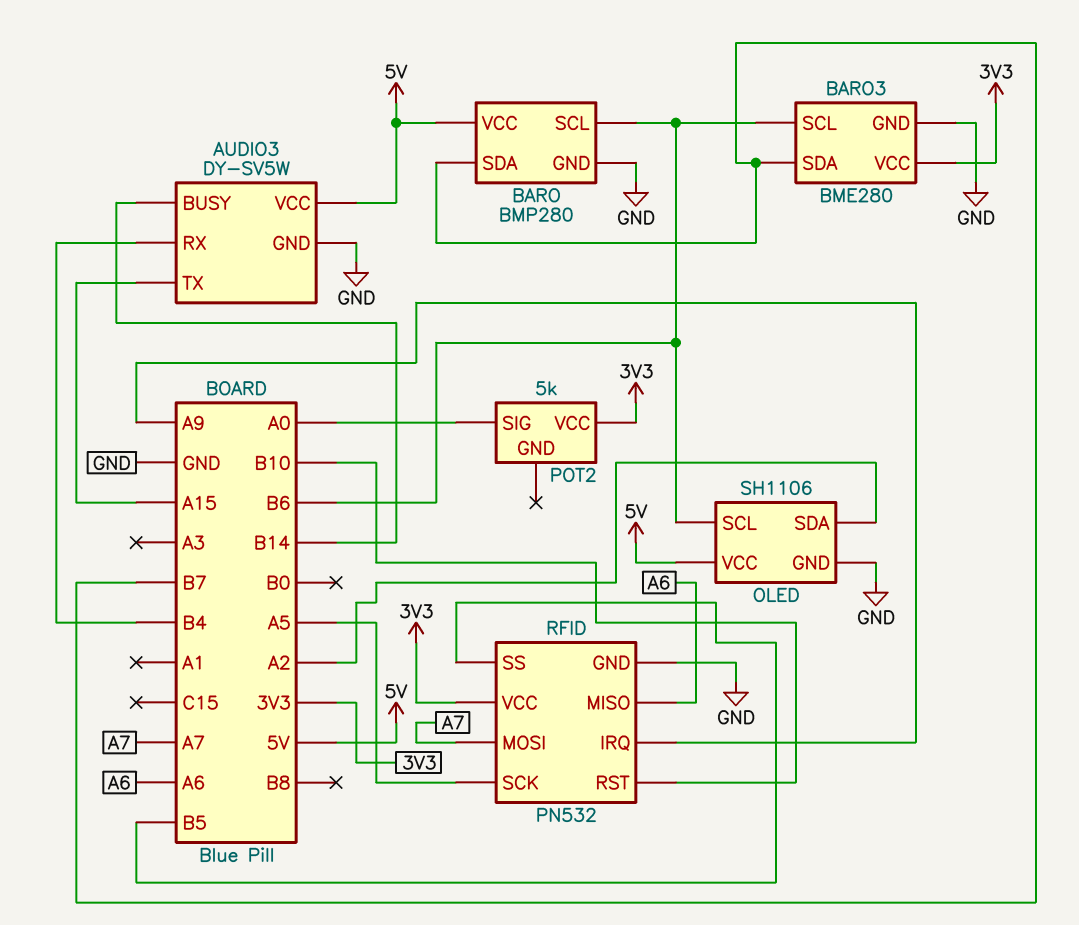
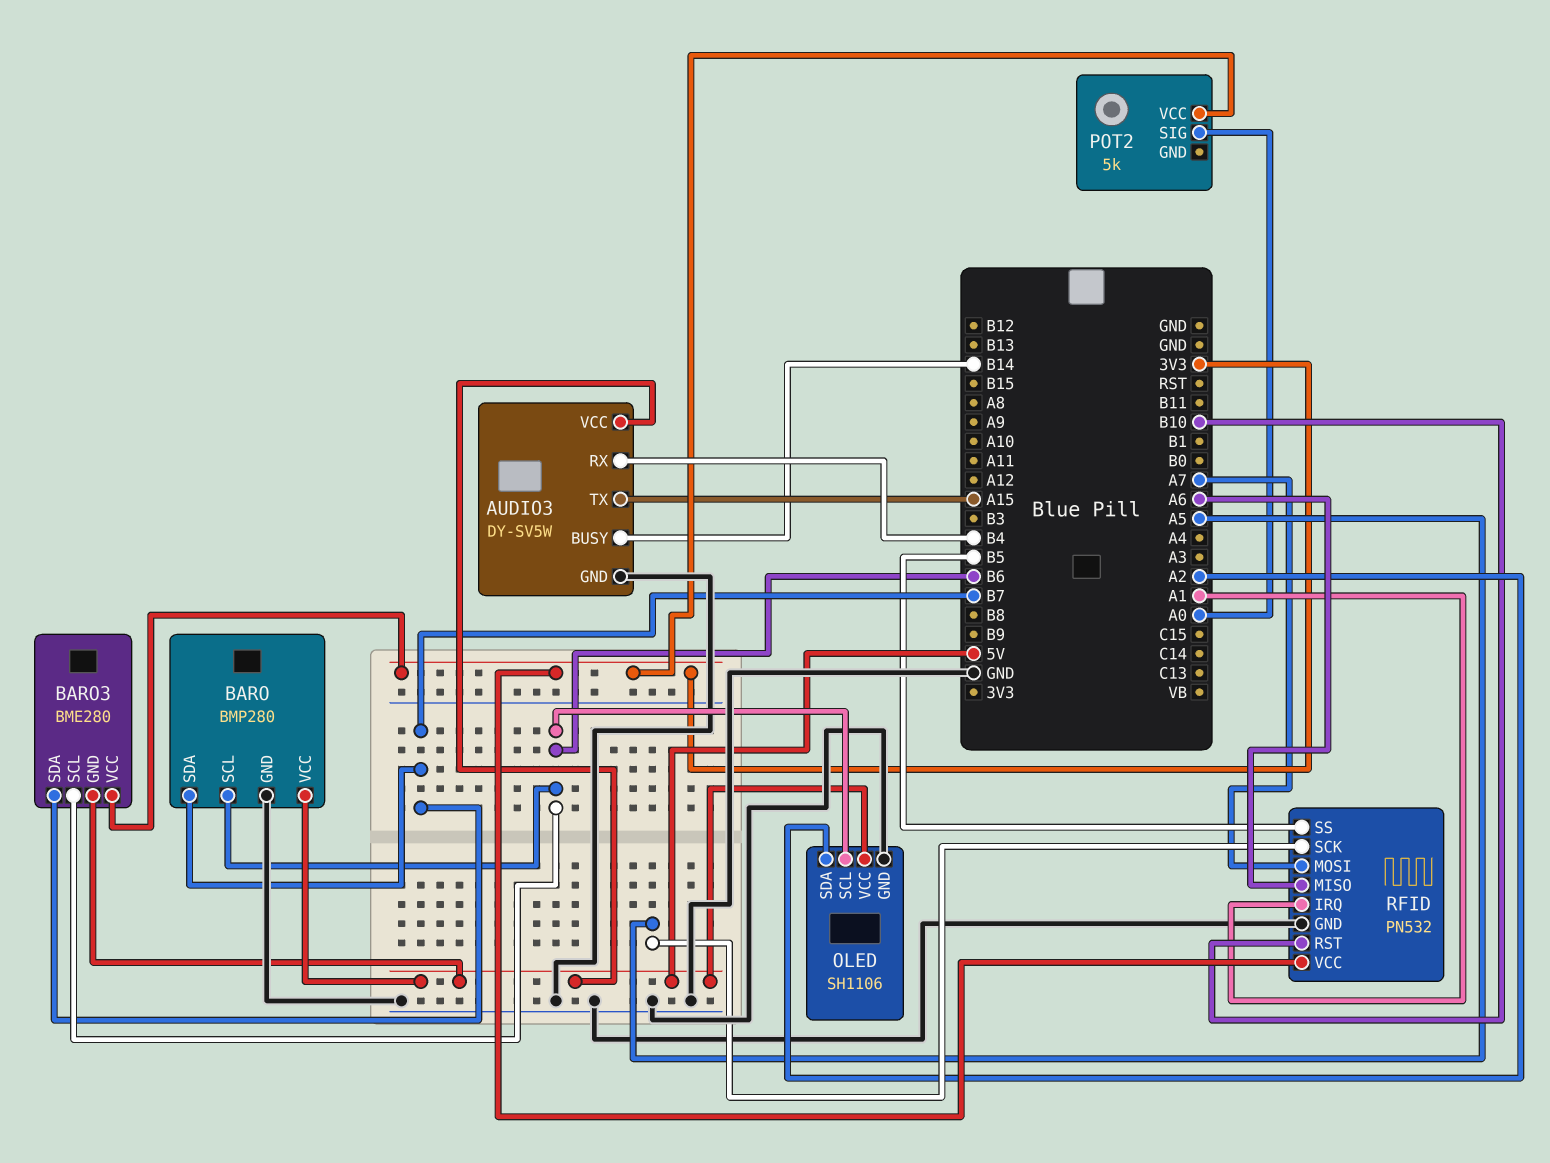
BARO3 pin GND: GND -> 5V
RFID pin IRQ: A9 -> A1

